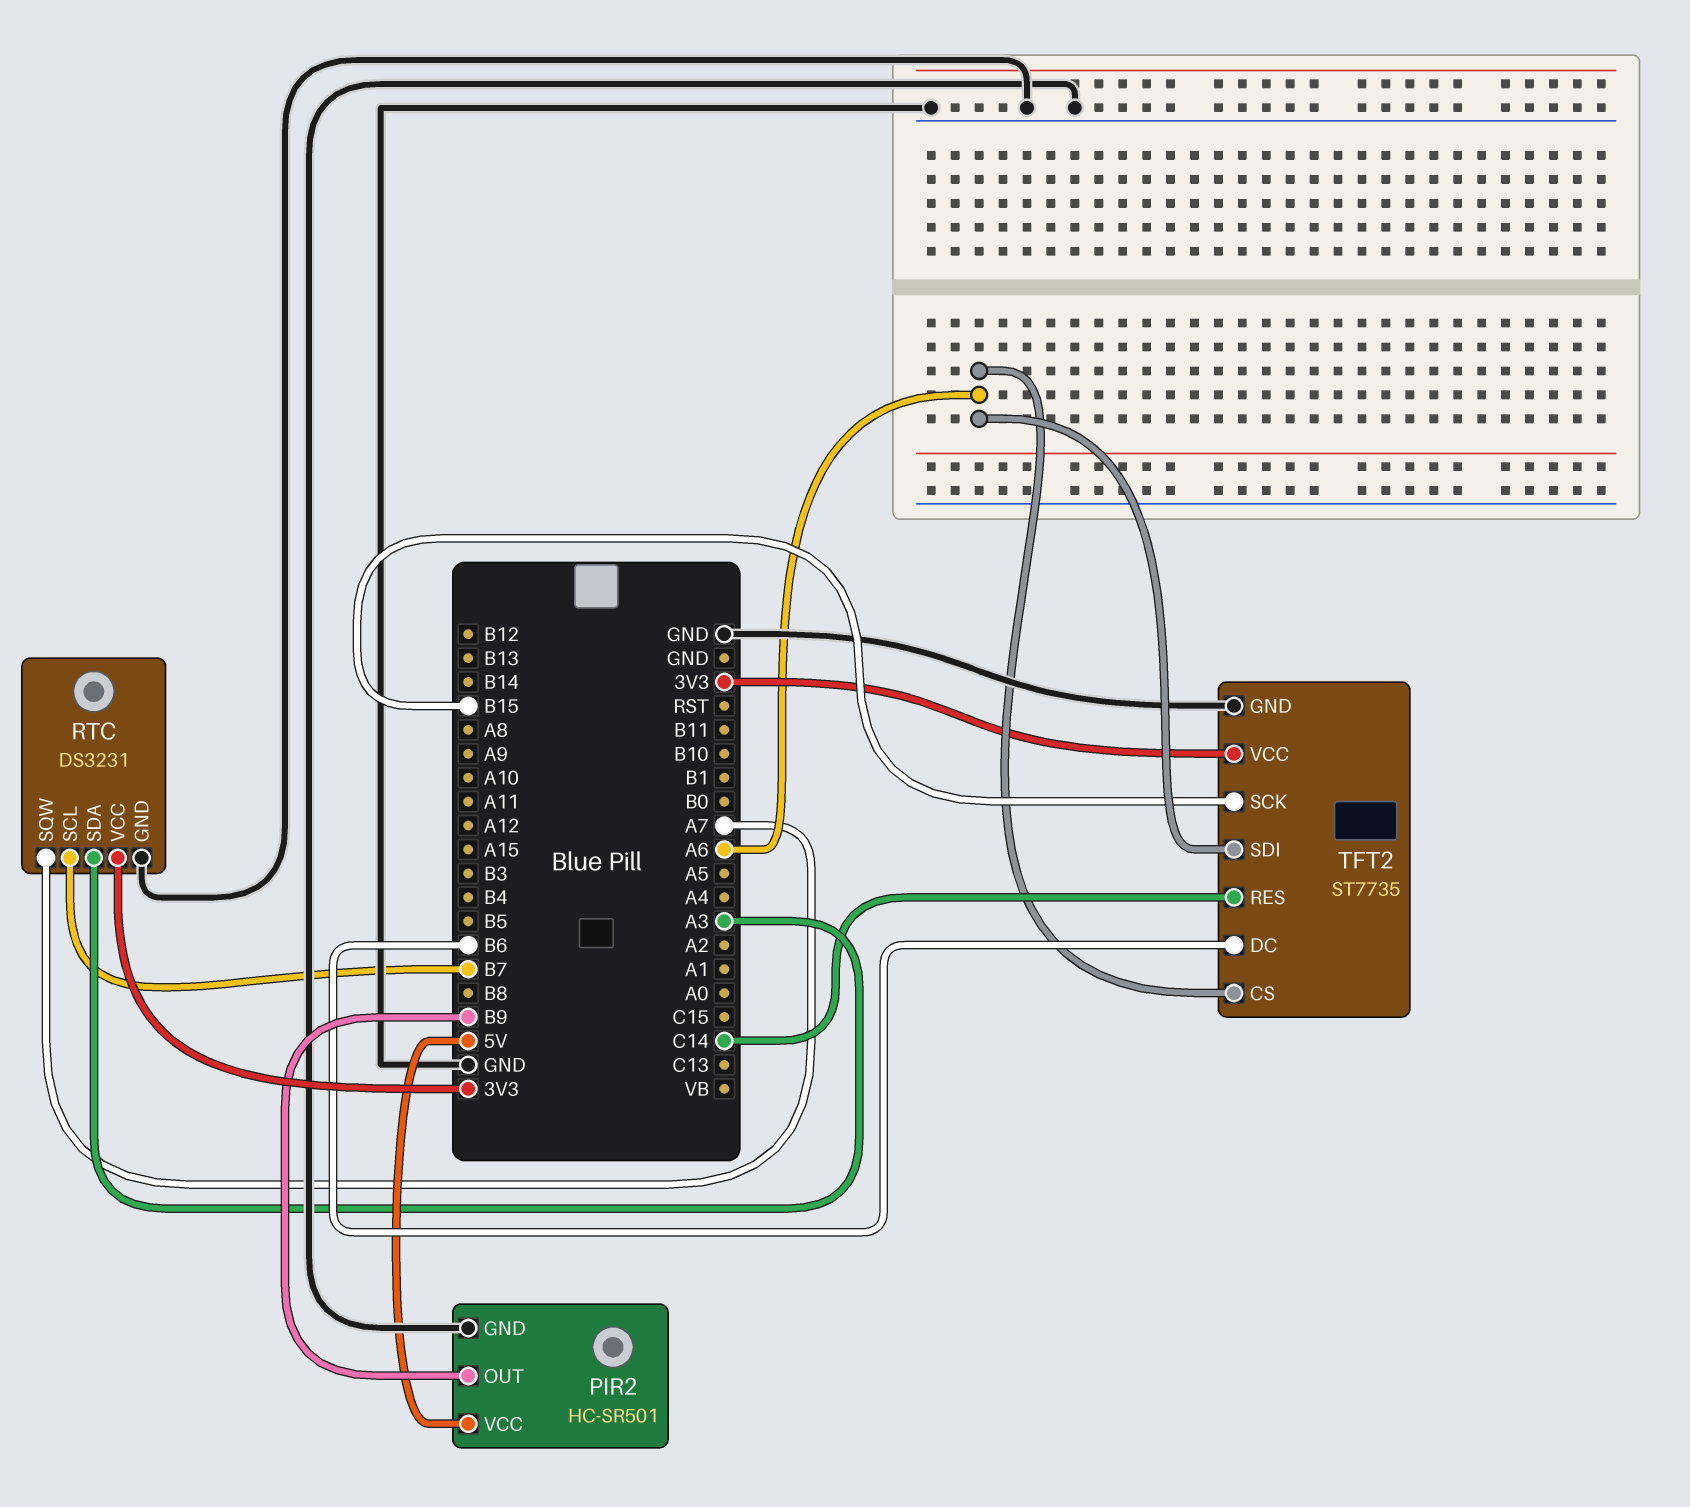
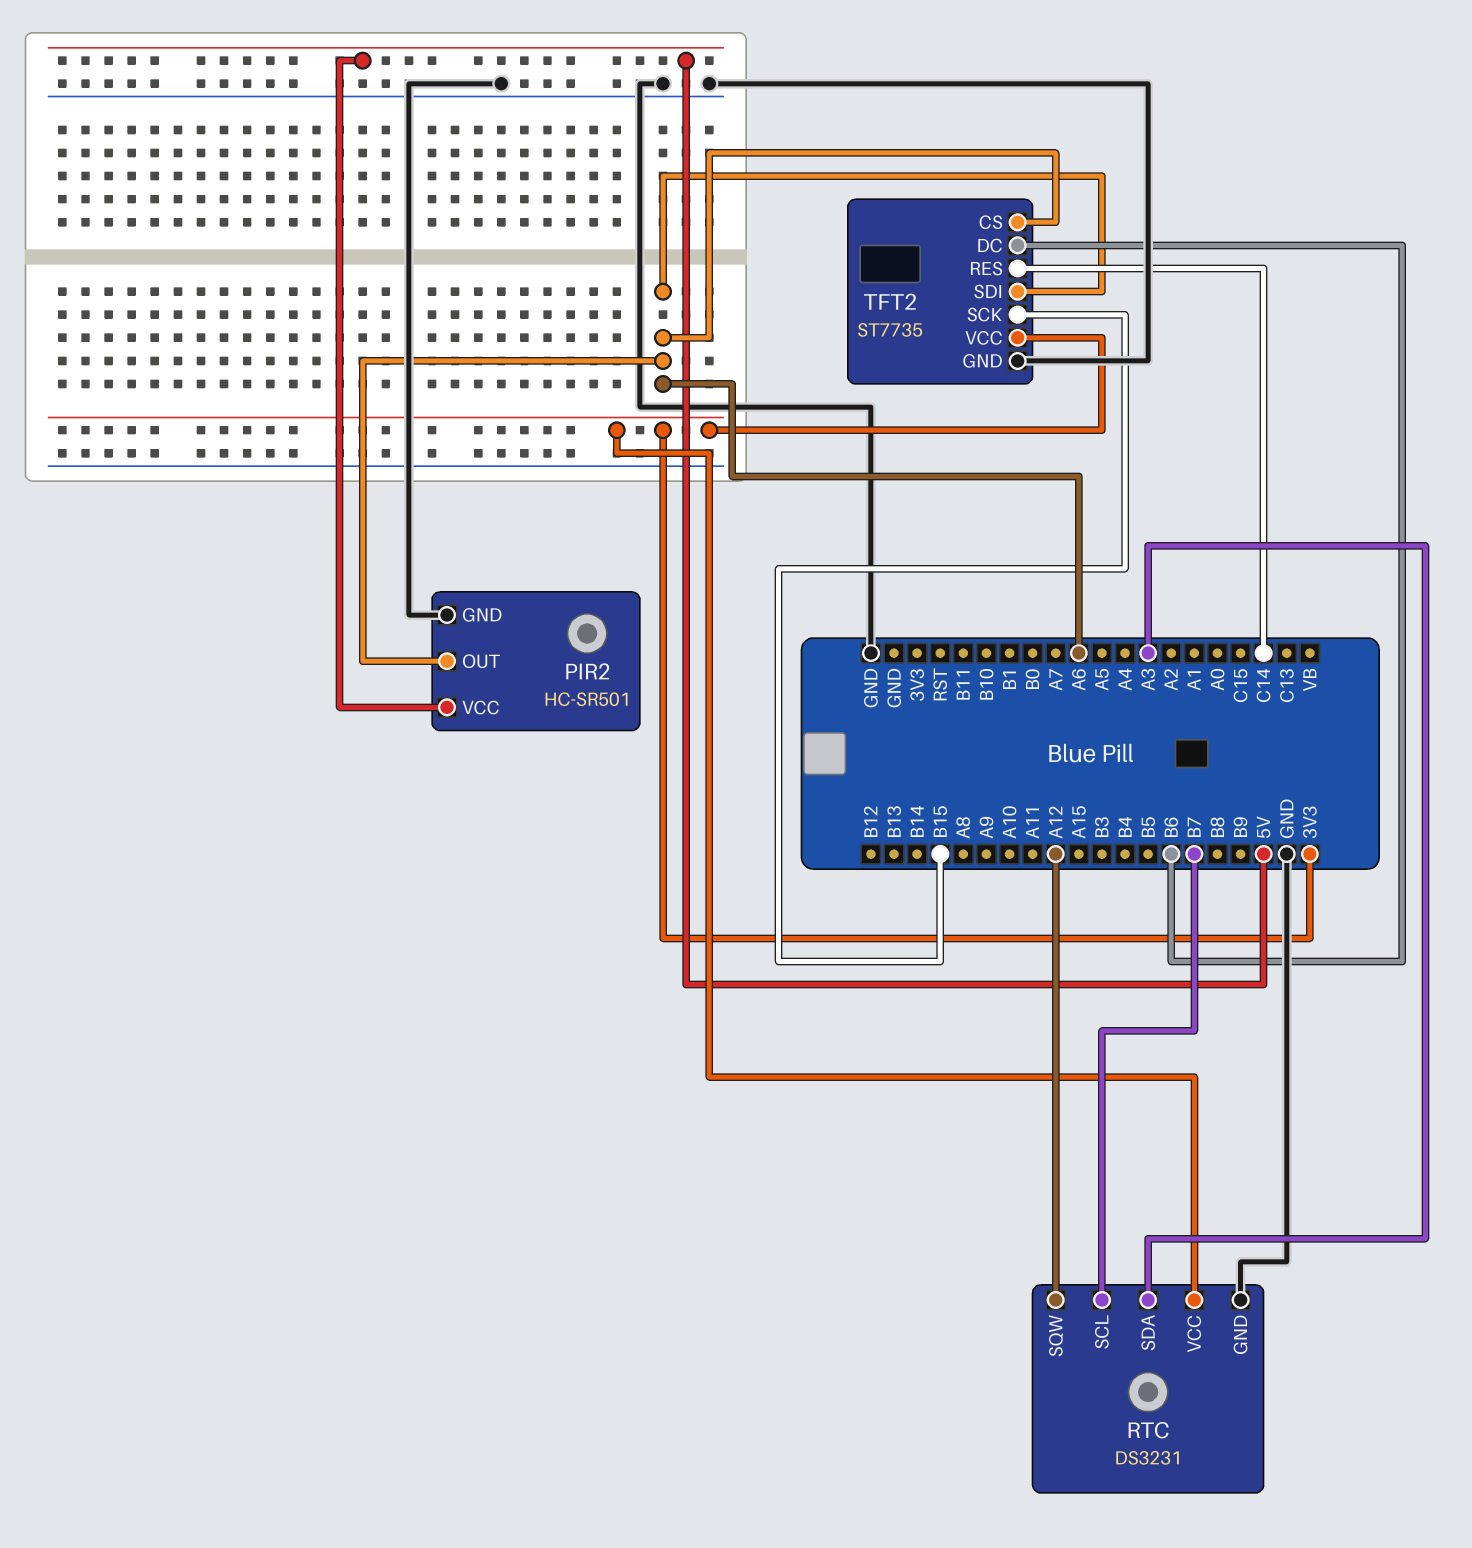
PIR2 pin OUT: B9 -> A6
RTC pin SQW: A7 -> A12

